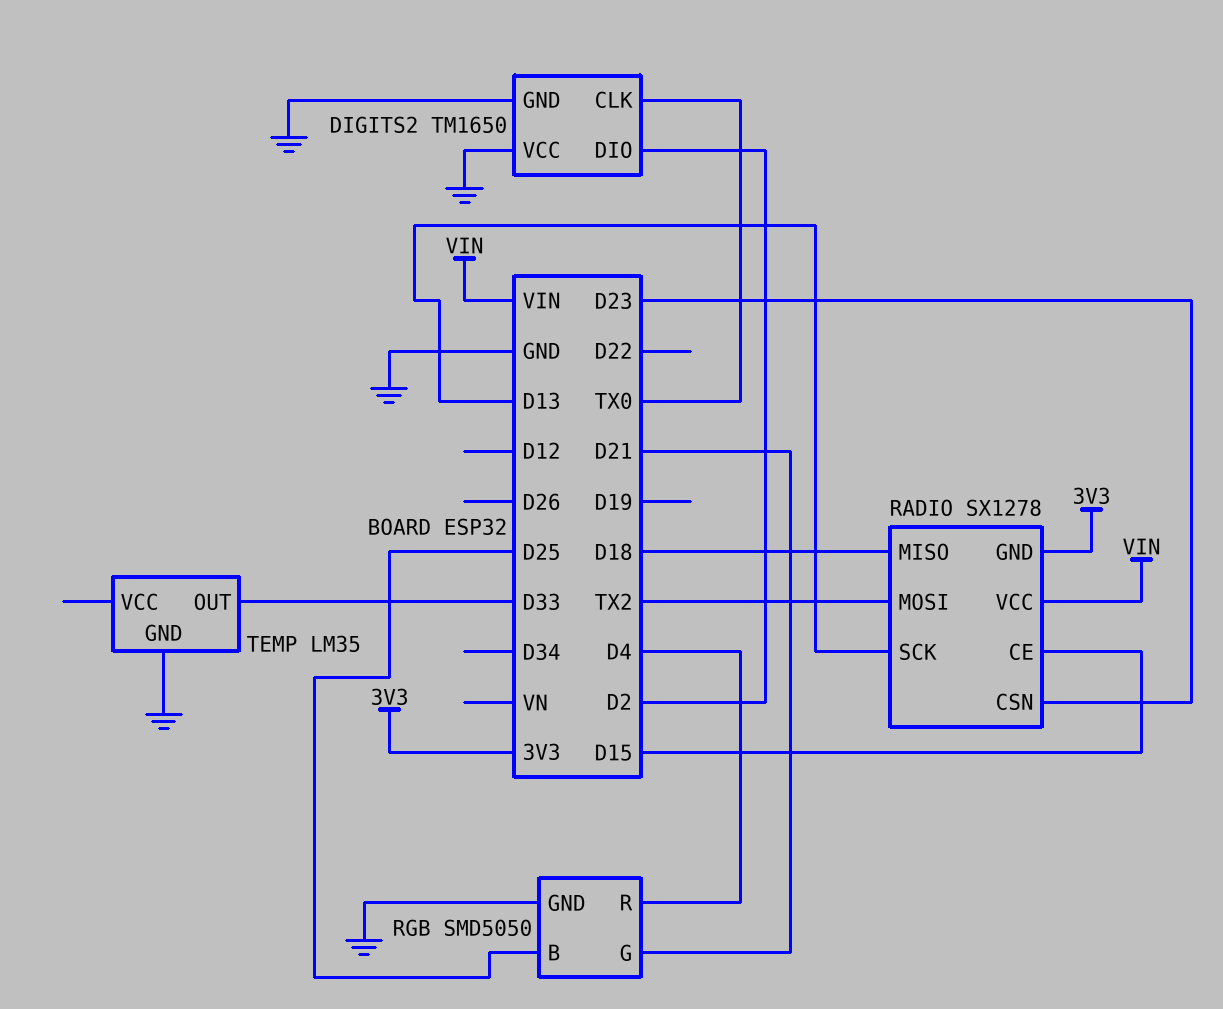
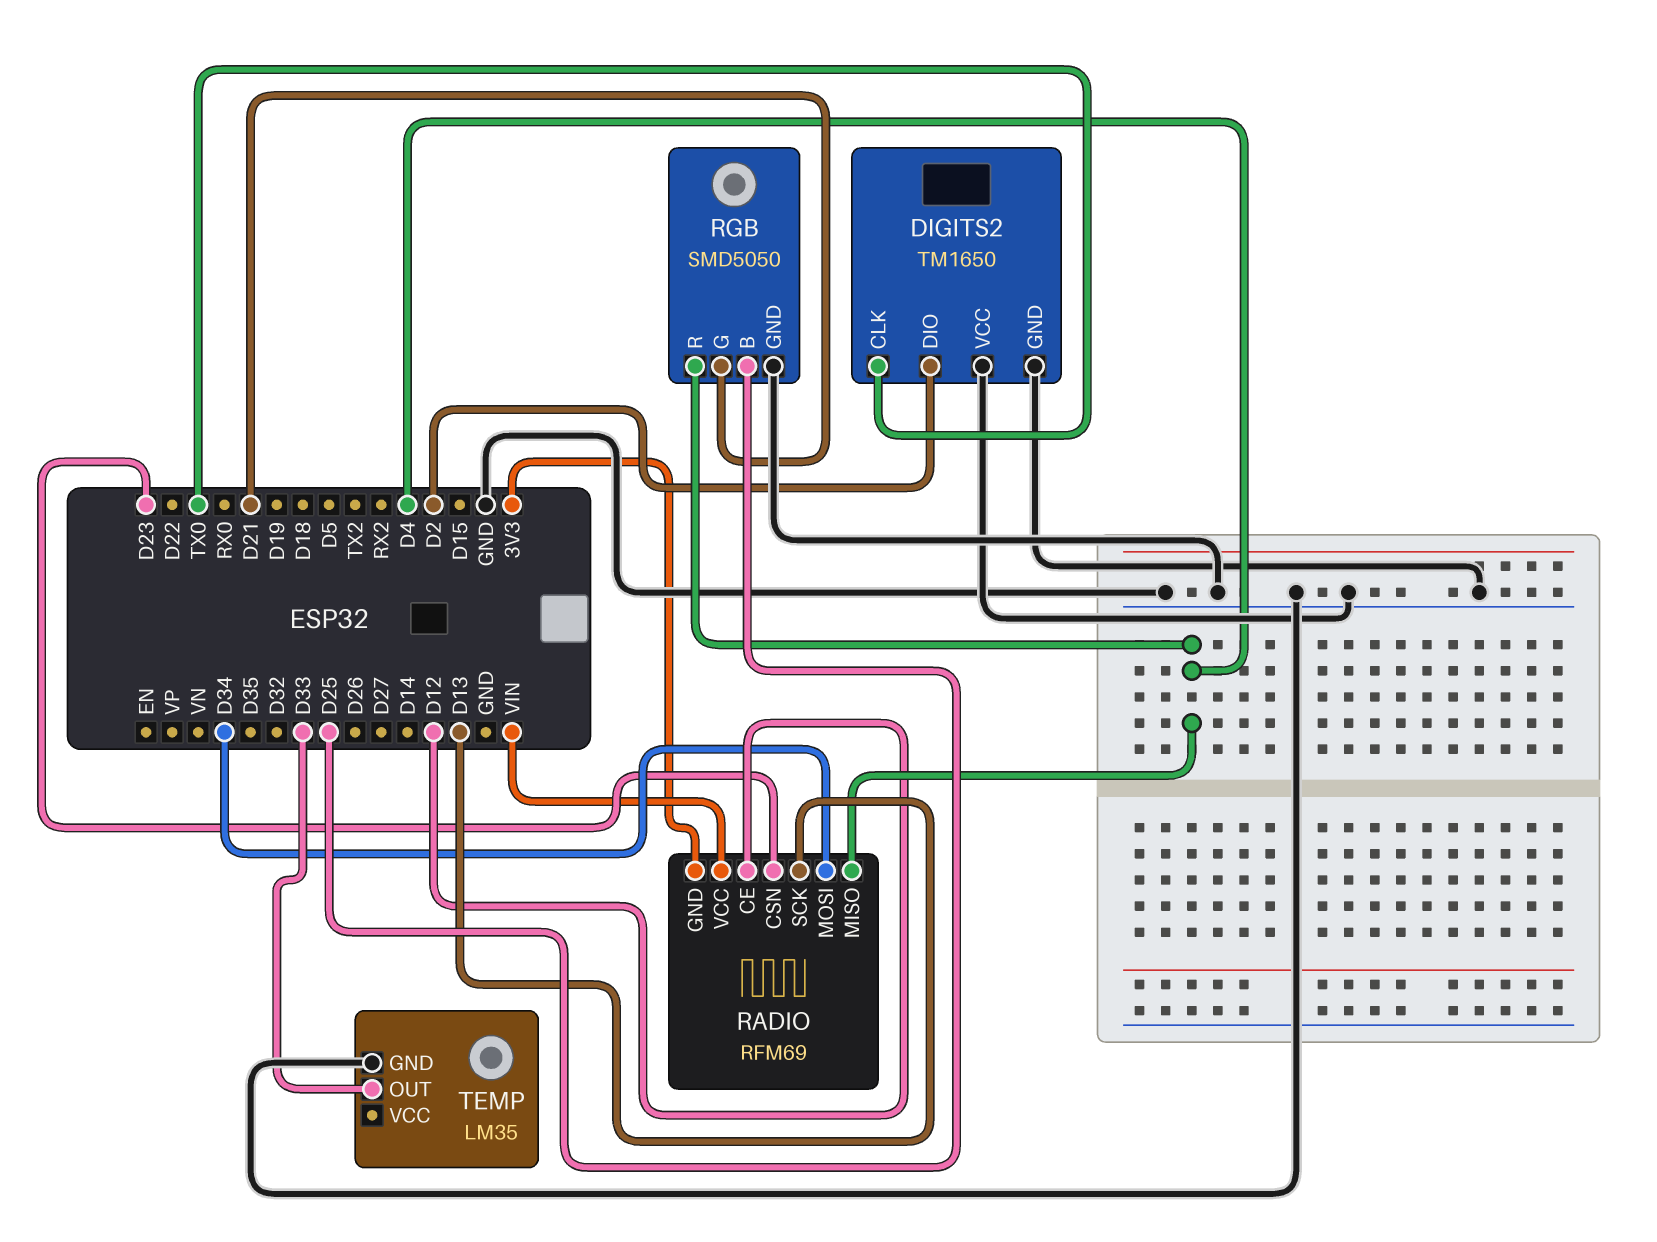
RADIO: SX1278 -> RFM69
RADIO pin CE: D15 -> D12
RADIO pin MISO: D18 -> D4
RADIO pin MOSI: TX2 -> D34

